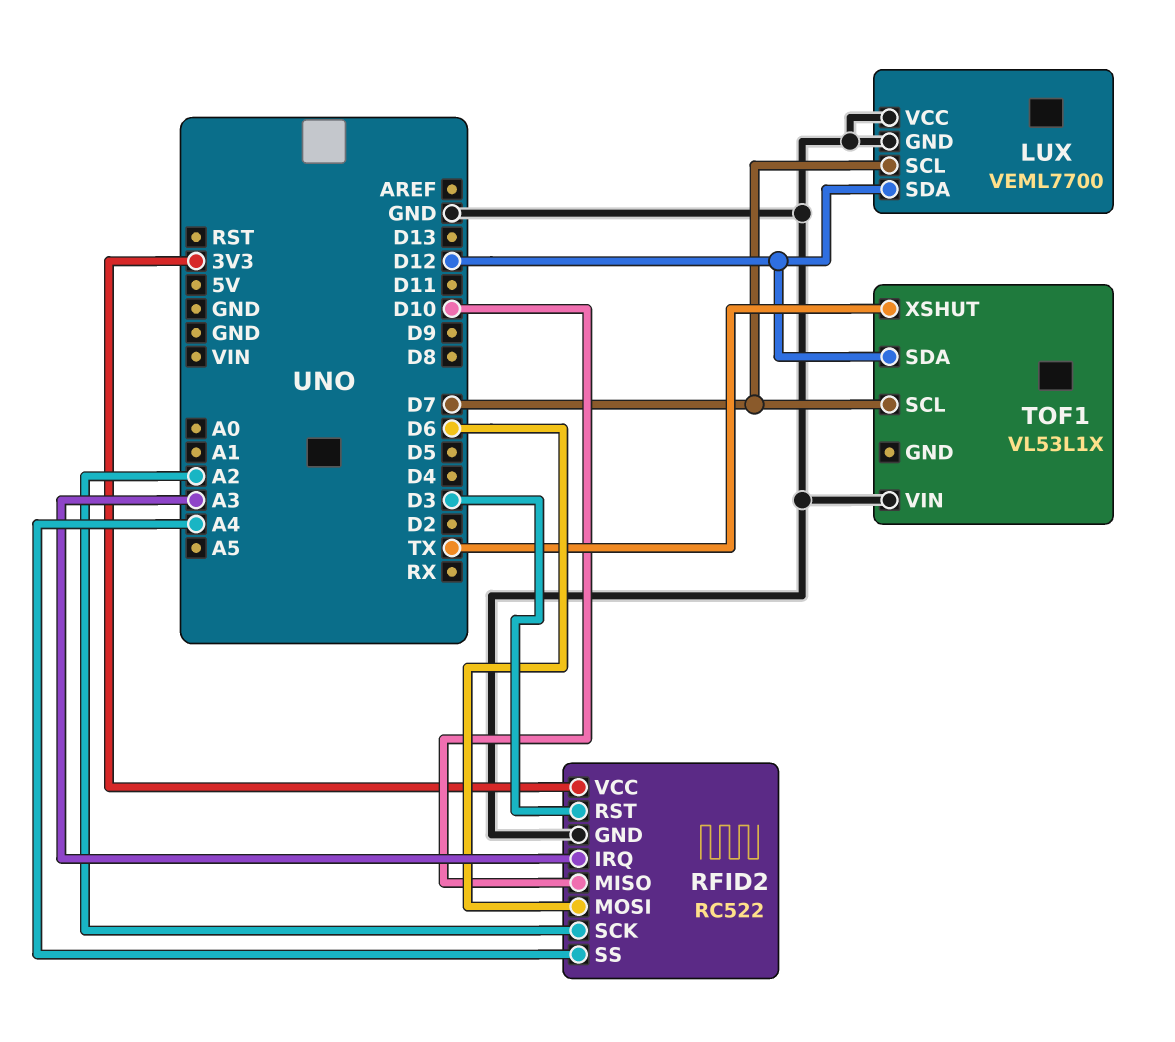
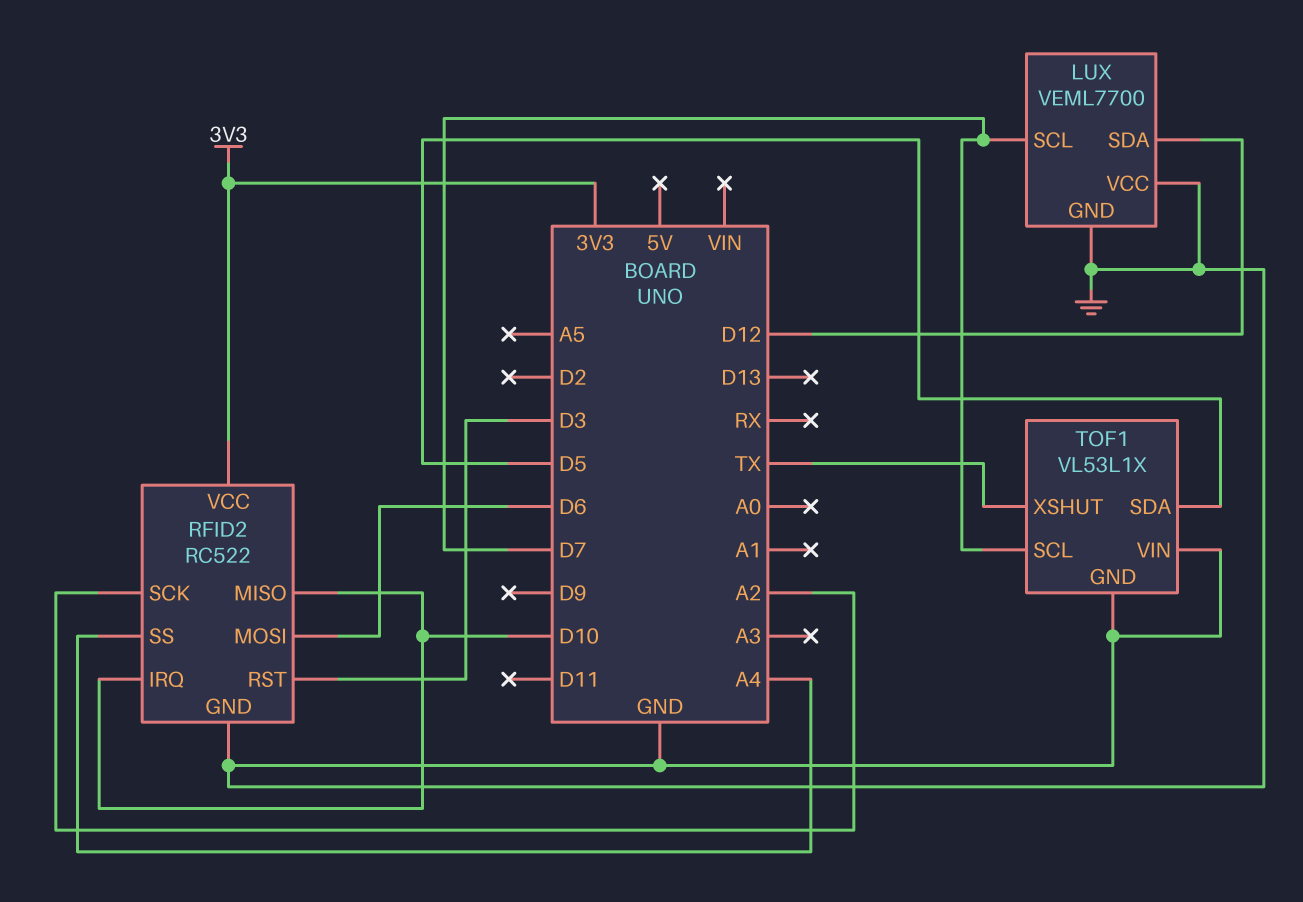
RFID2 pin IRQ: A3 -> D10
TOF1 pin GND: none -> GND
TOF1 pin SDA: D12 -> D5

